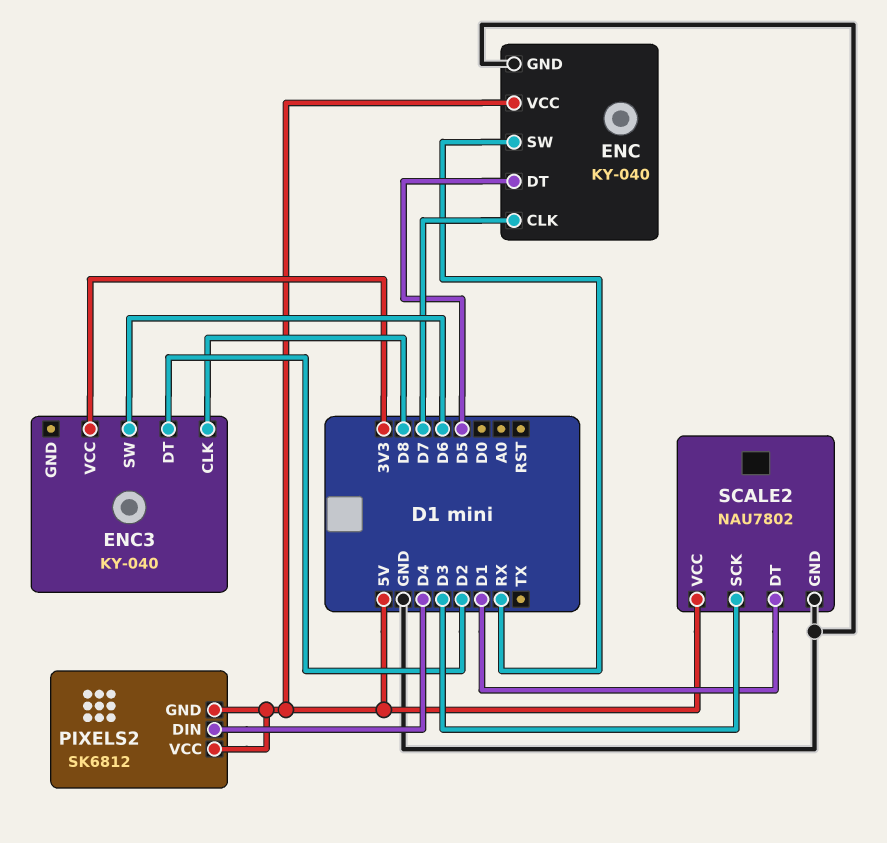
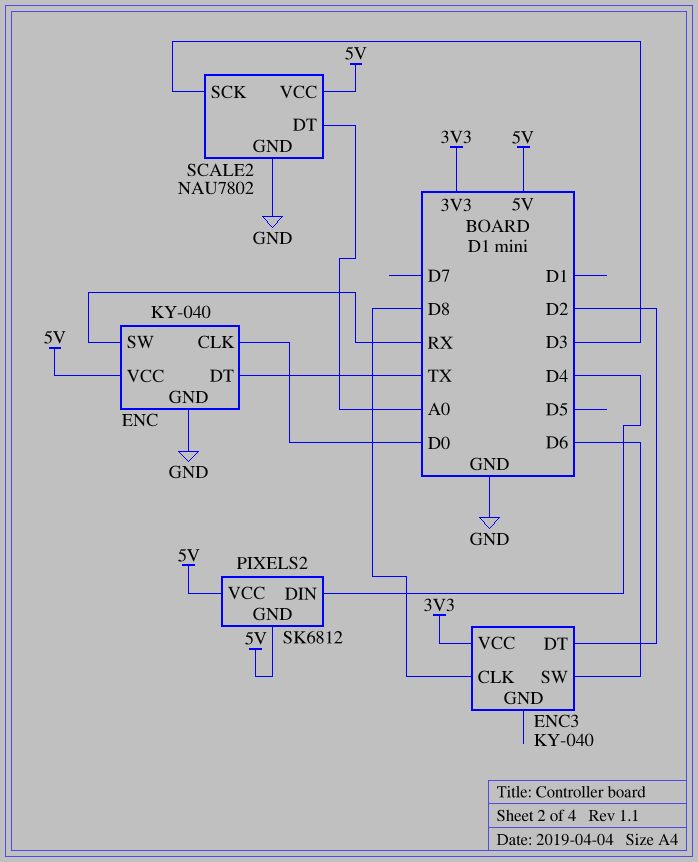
ENC pin CLK: D7 -> D0
ENC pin DT: D5 -> TX
SCALE2 pin DT: D1 -> A0

